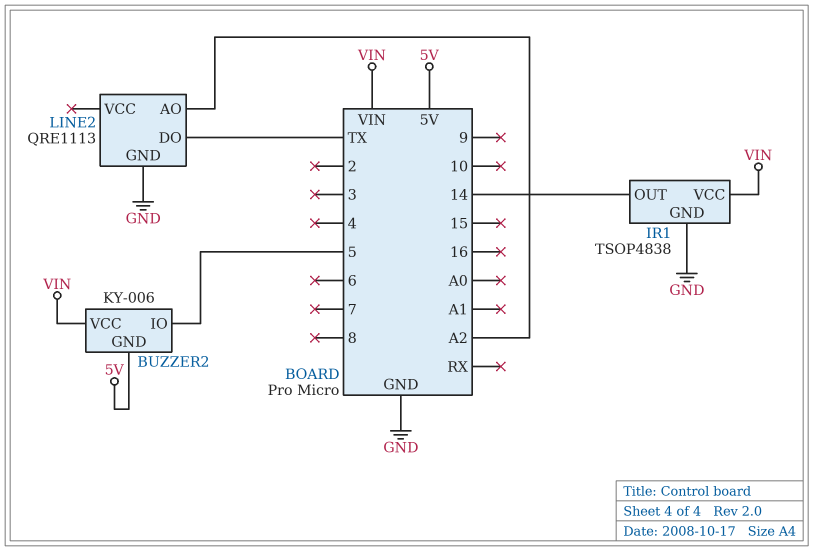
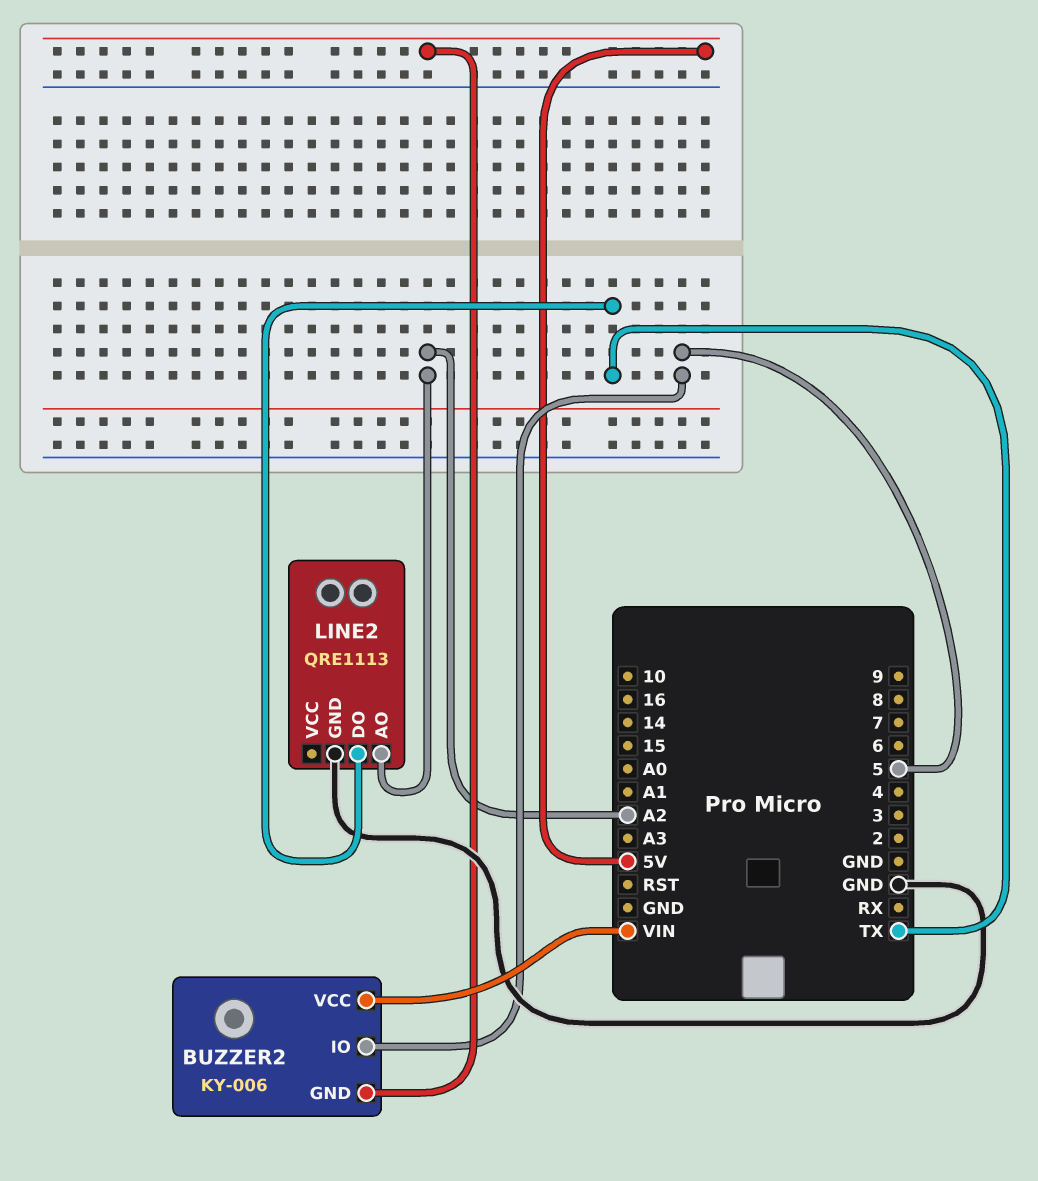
IR1: TSOP4838 -> none
IR1 pin GND: GND -> none
IR1 pin OUT: 14 -> none
IR1 pin VCC: VIN -> none

